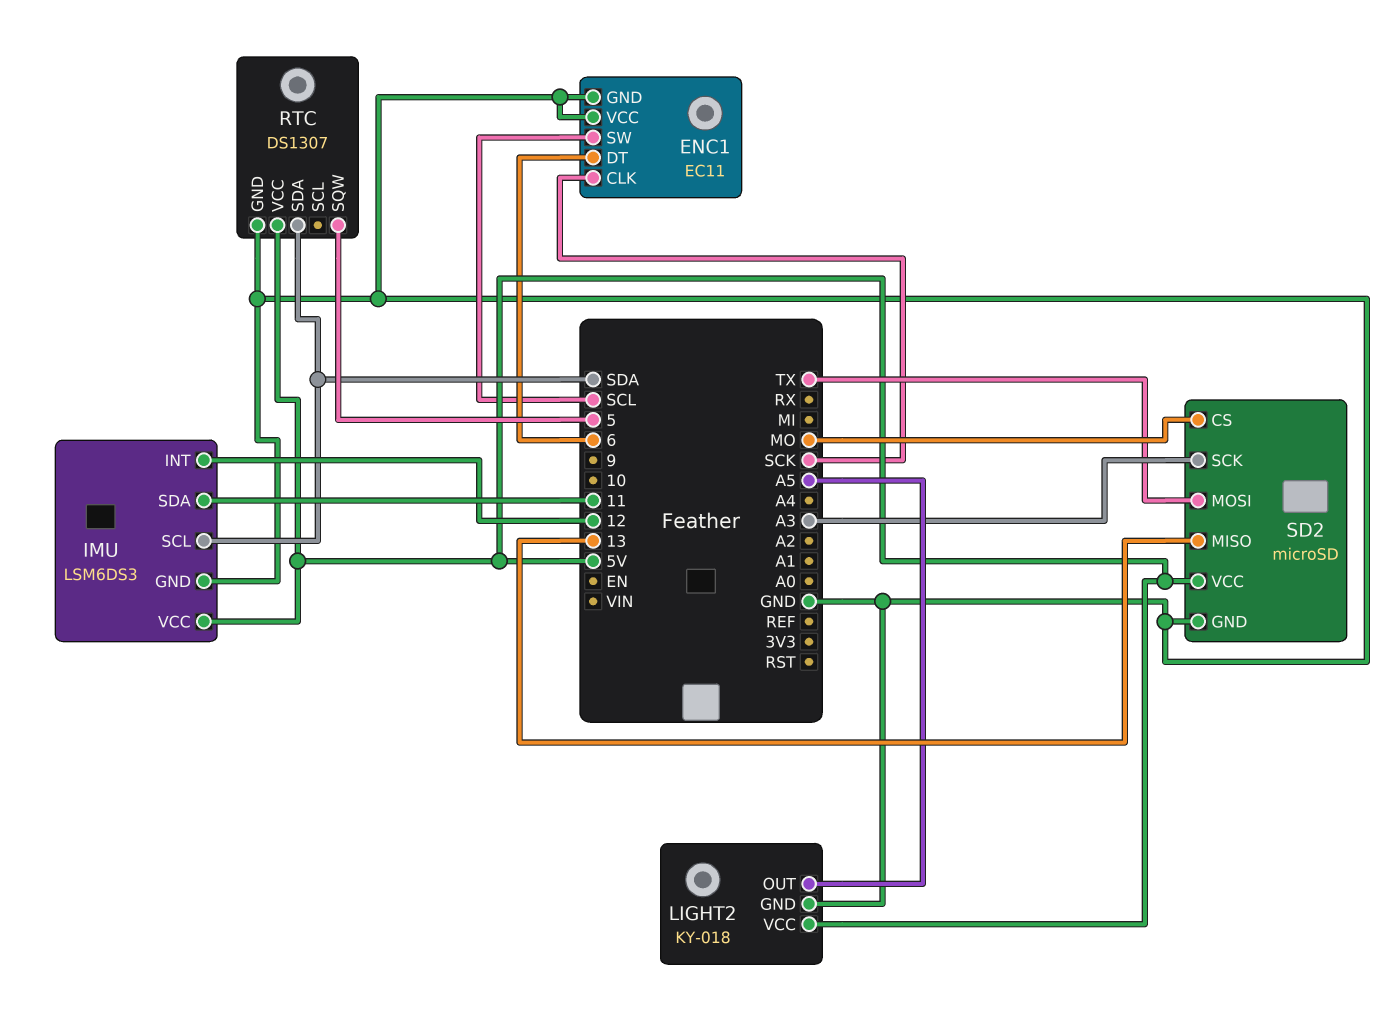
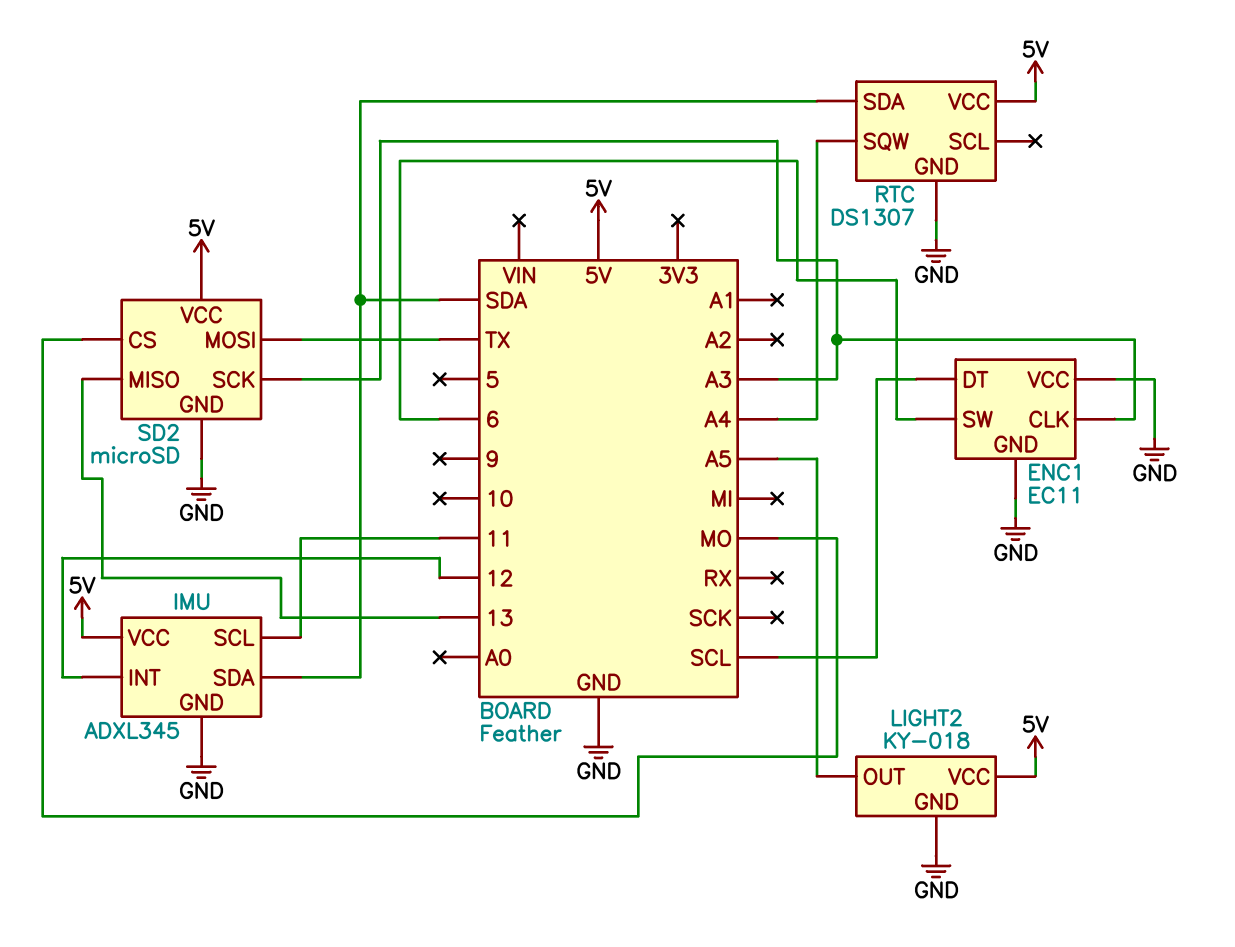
ENC1 pin CLK: SCK -> A3
ENC1 pin DT: 6 -> SCL
ENC1 pin SW: SCL -> 6
IMU: LSM6DS3 -> ADXL345
IMU pin SCL: SDA -> 11
IMU pin SDA: 11 -> SDA
RTC pin SQW: 5 -> A4

